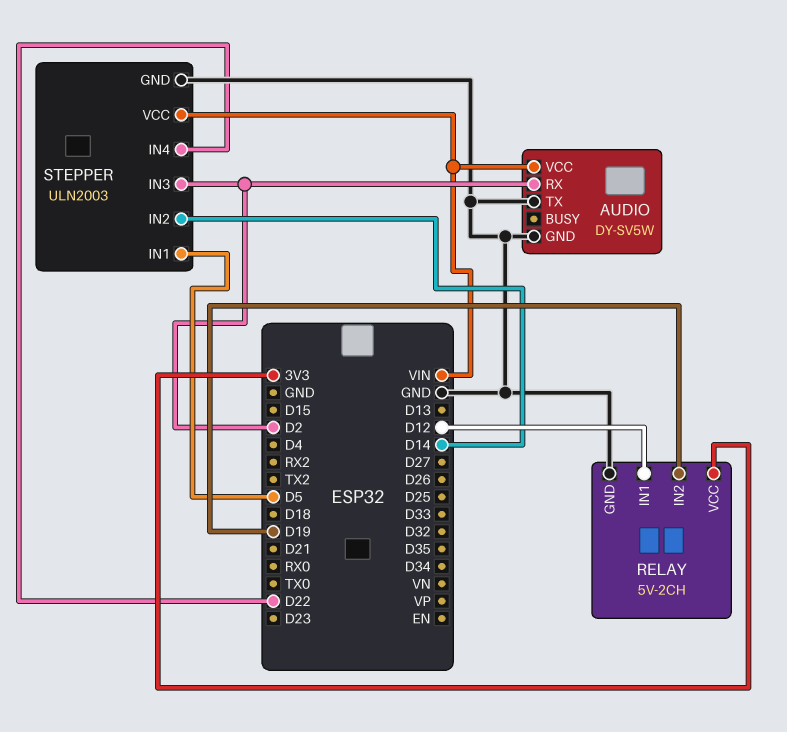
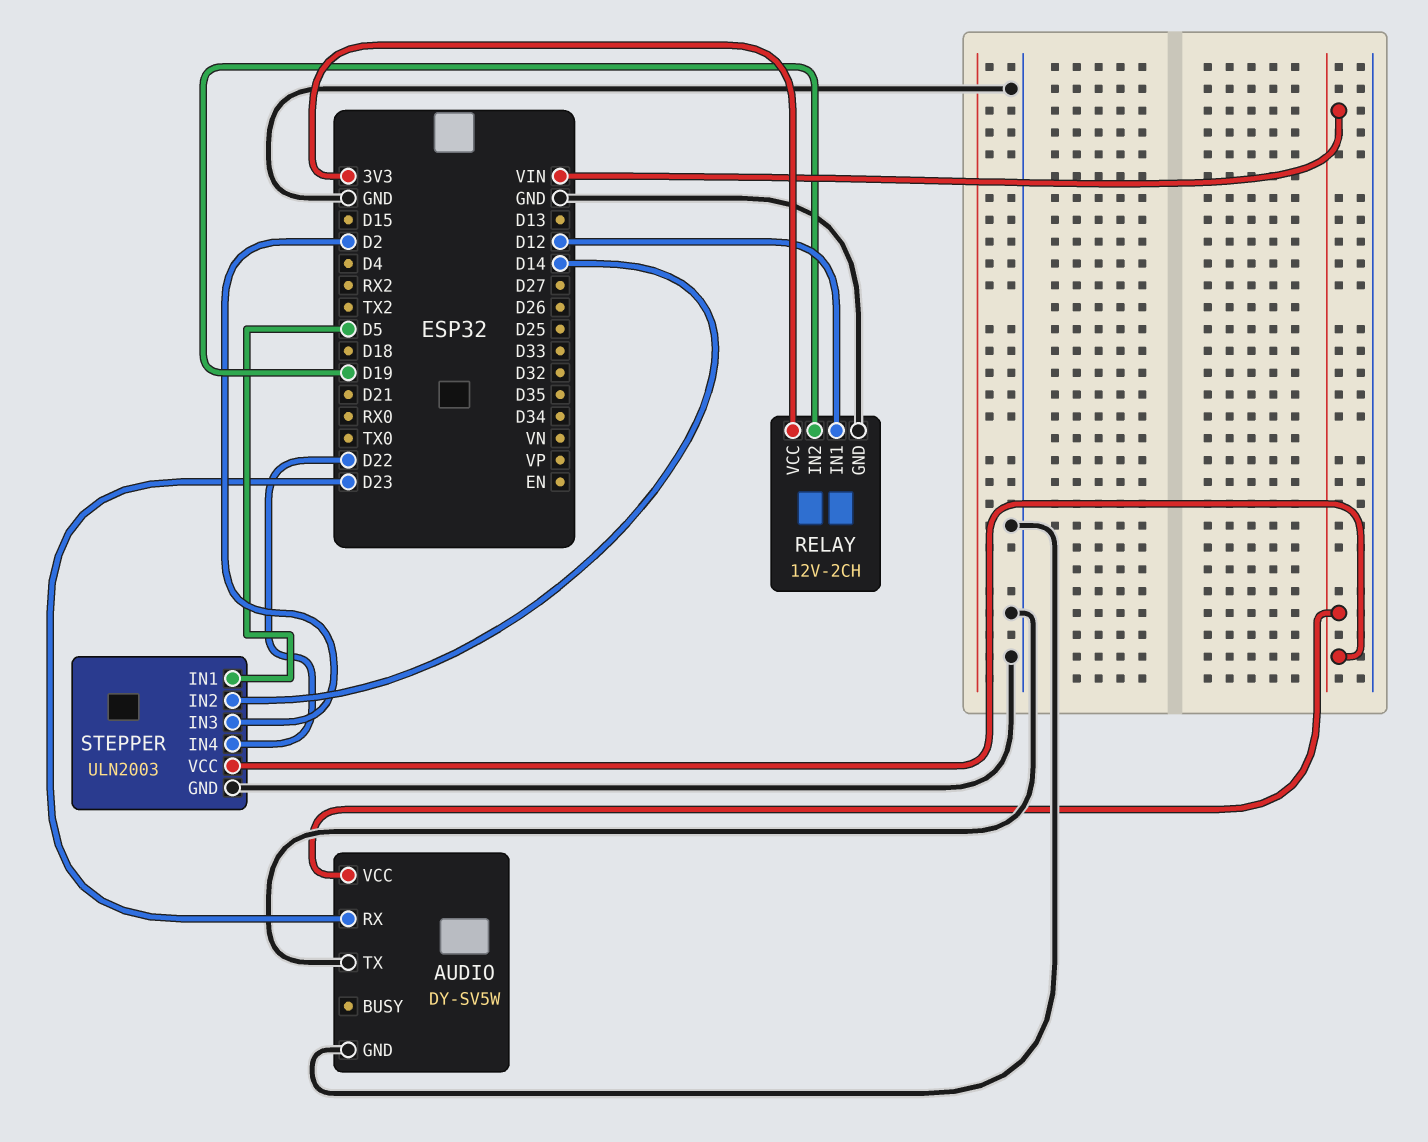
AUDIO pin RX: D2 -> D23
RELAY: 5V-2CH -> 12V-2CH

